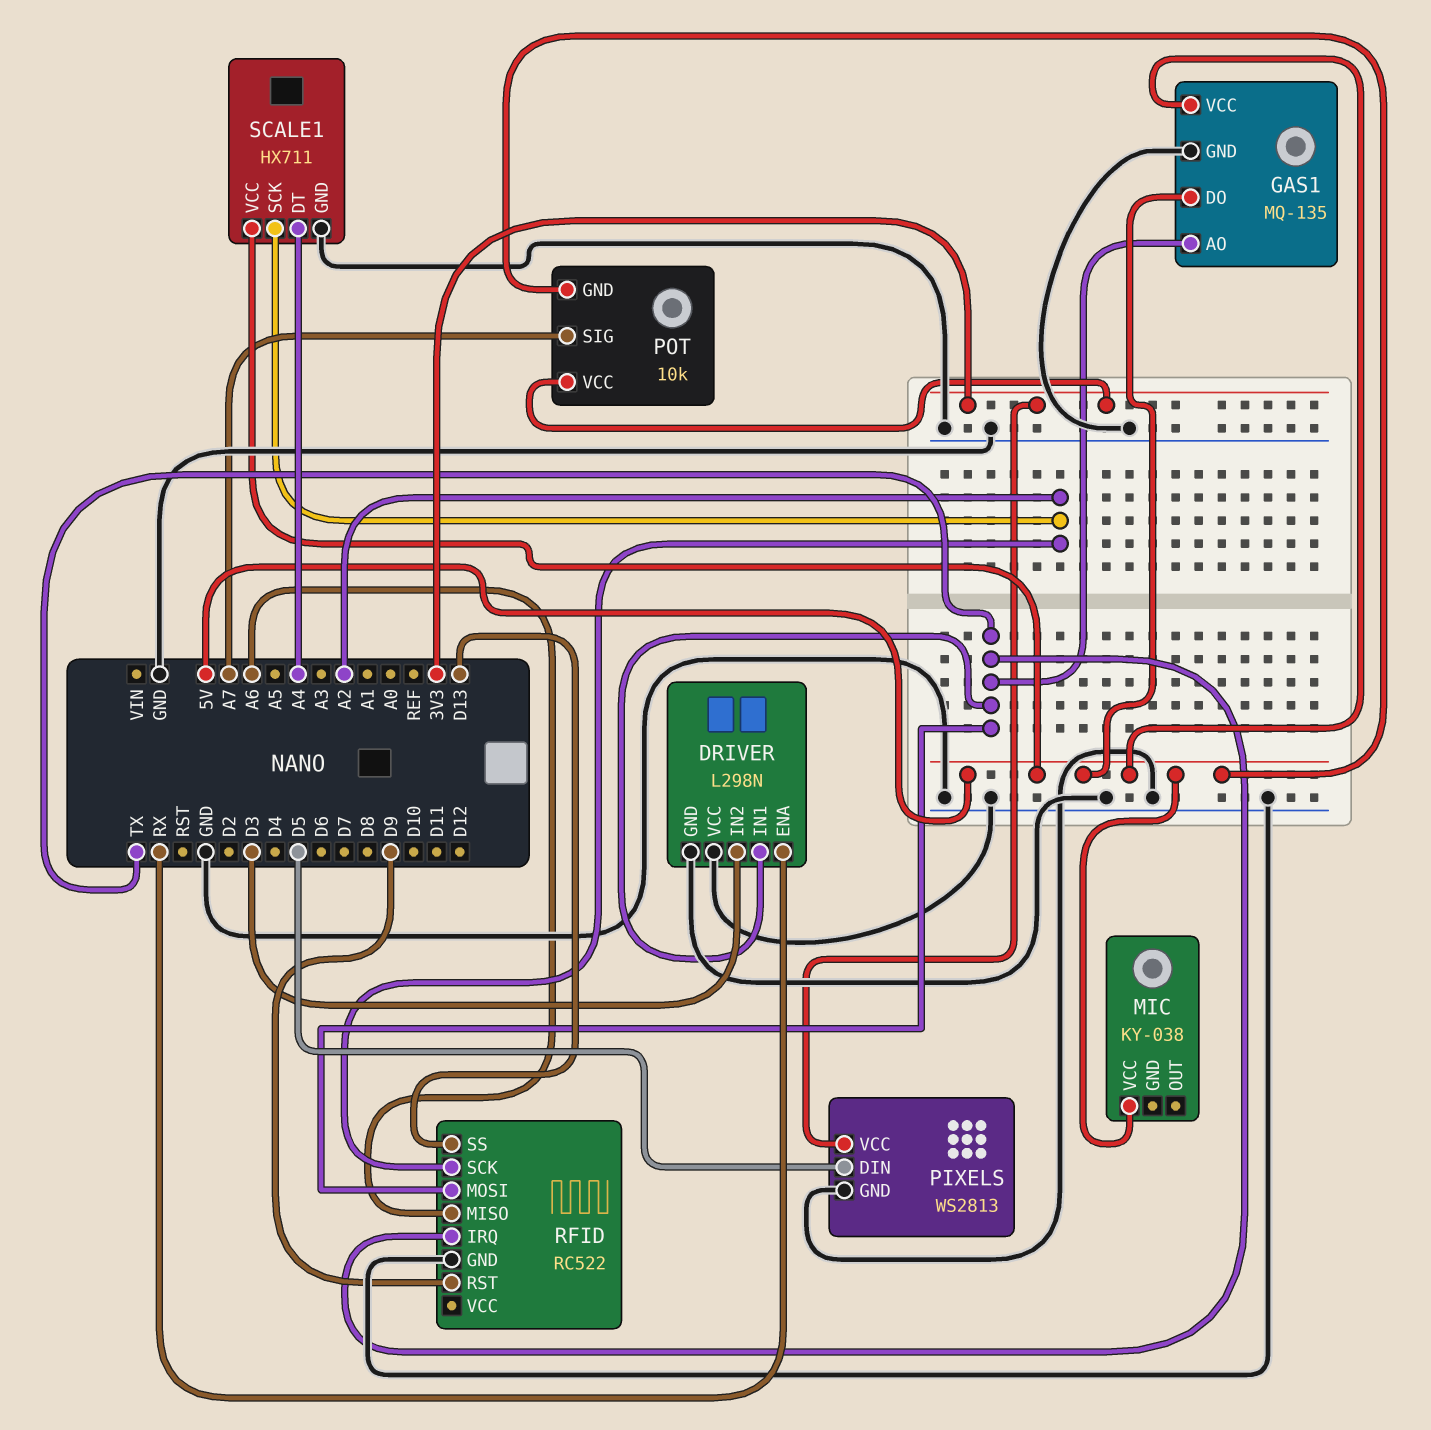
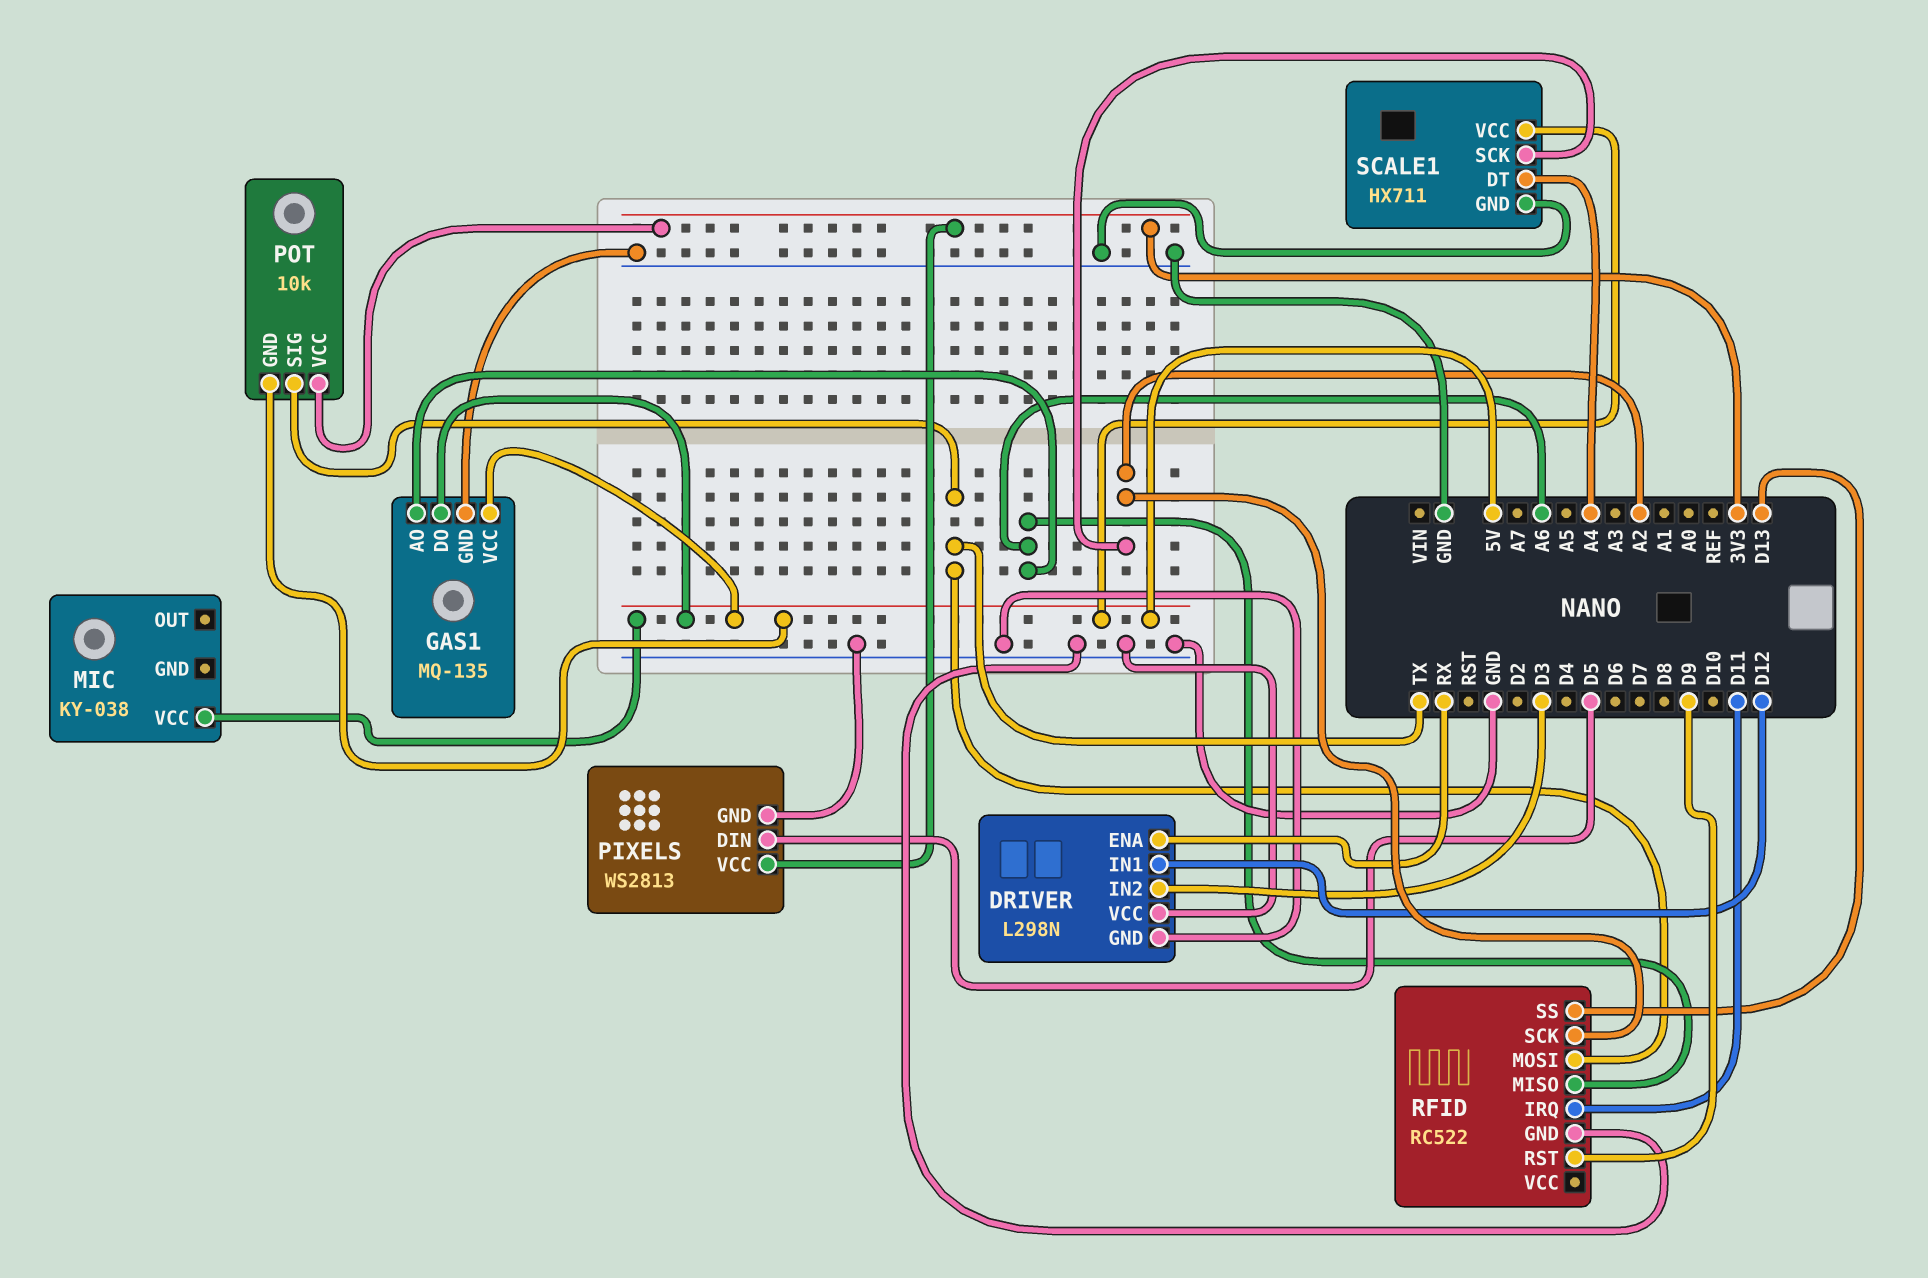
DRIVER pin IN1: TX -> D12
GAS1 pin AO: TX -> A6
POT pin SIG: A7 -> TX
RFID pin IRQ: TX -> D11

